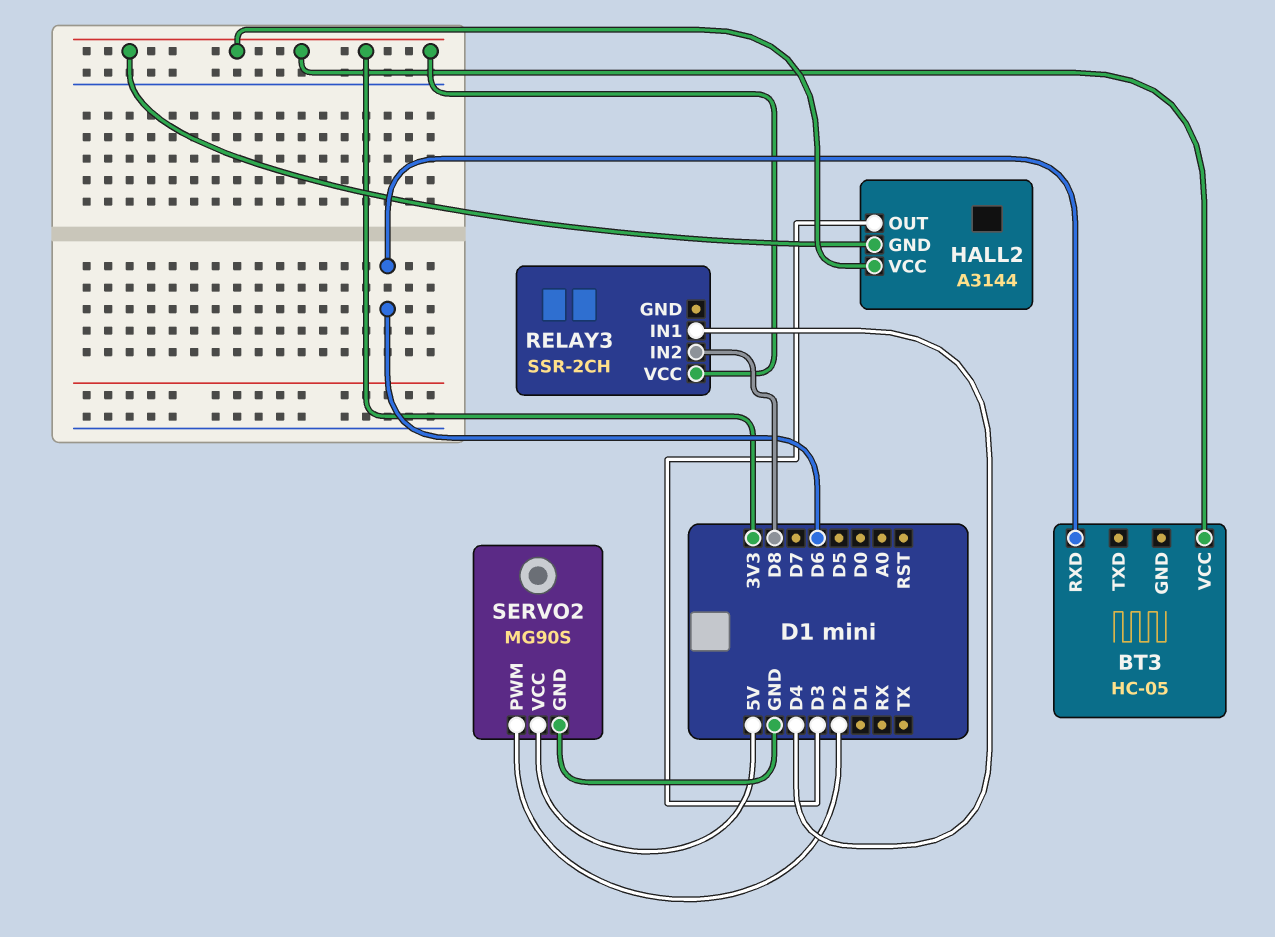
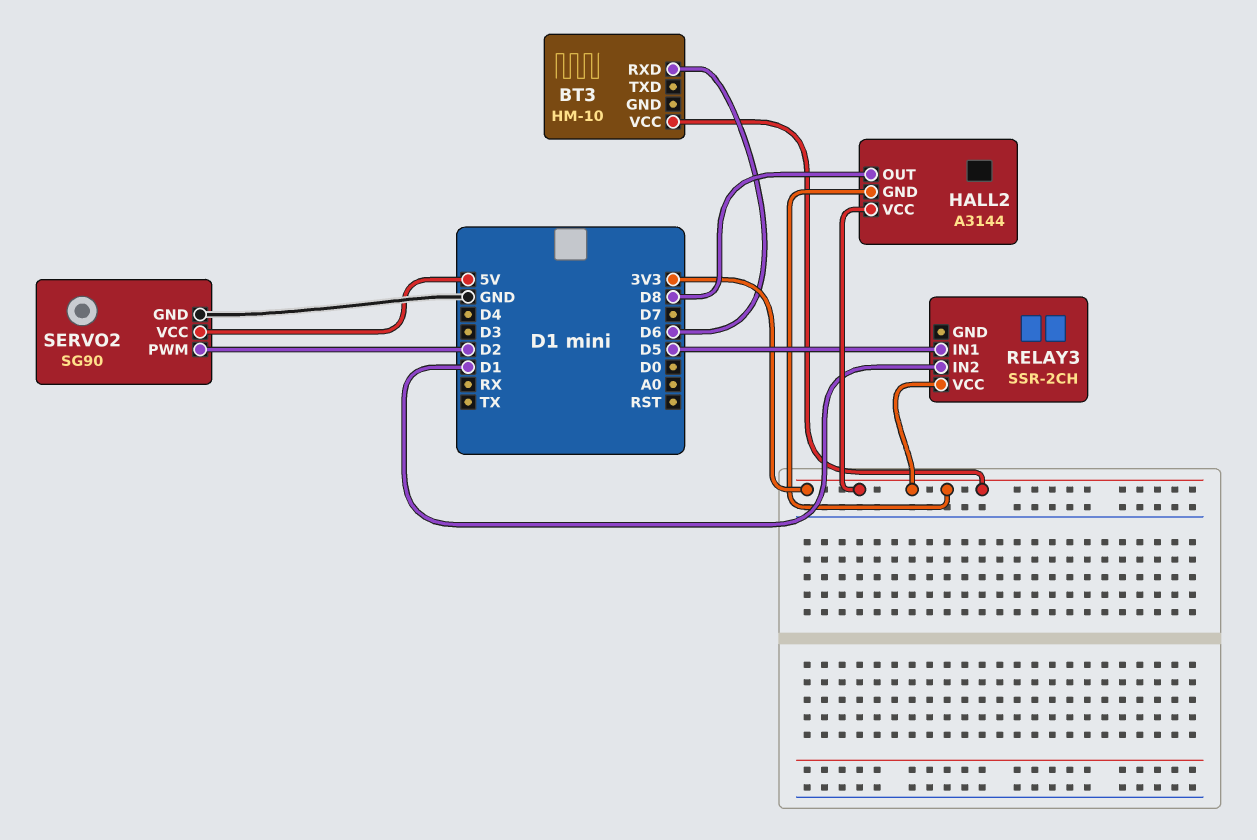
BT3: HC-05 -> HM-10
HALL2 pin OUT: D3 -> D8
RELAY3 pin IN1: D4 -> D5
RELAY3 pin IN2: D8 -> D1
SERVO2: MG90S -> SG90

